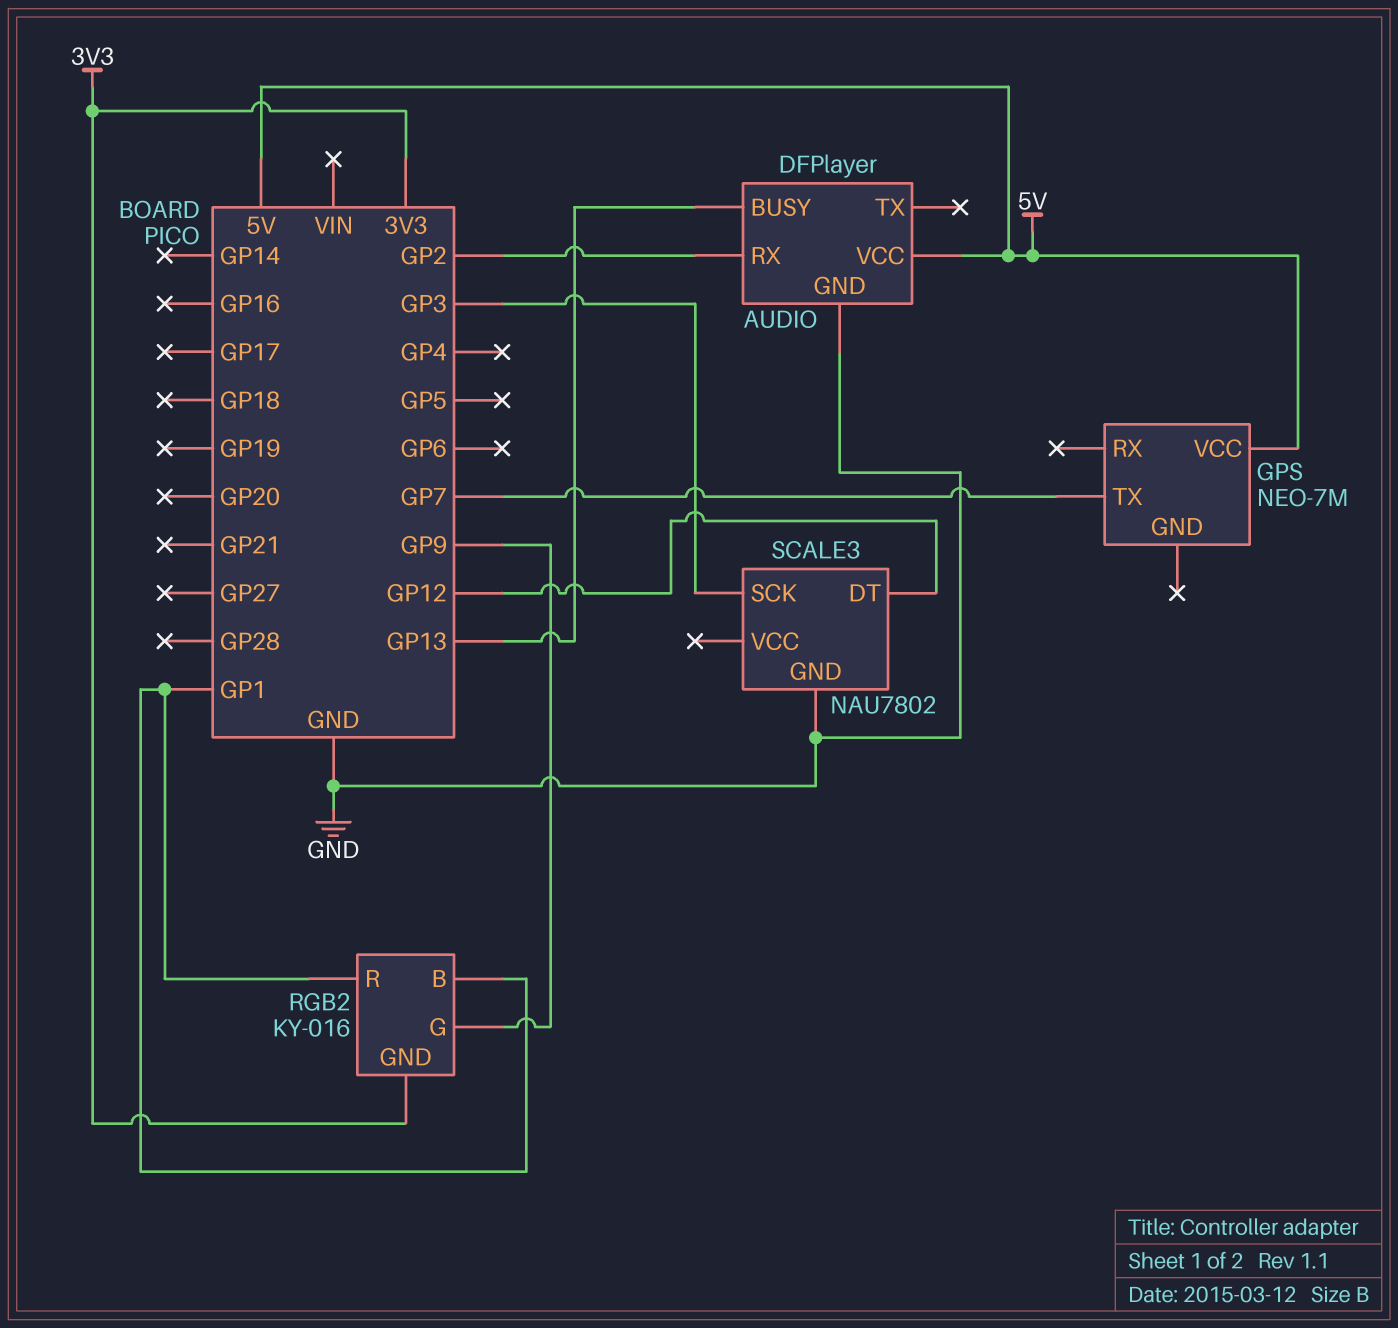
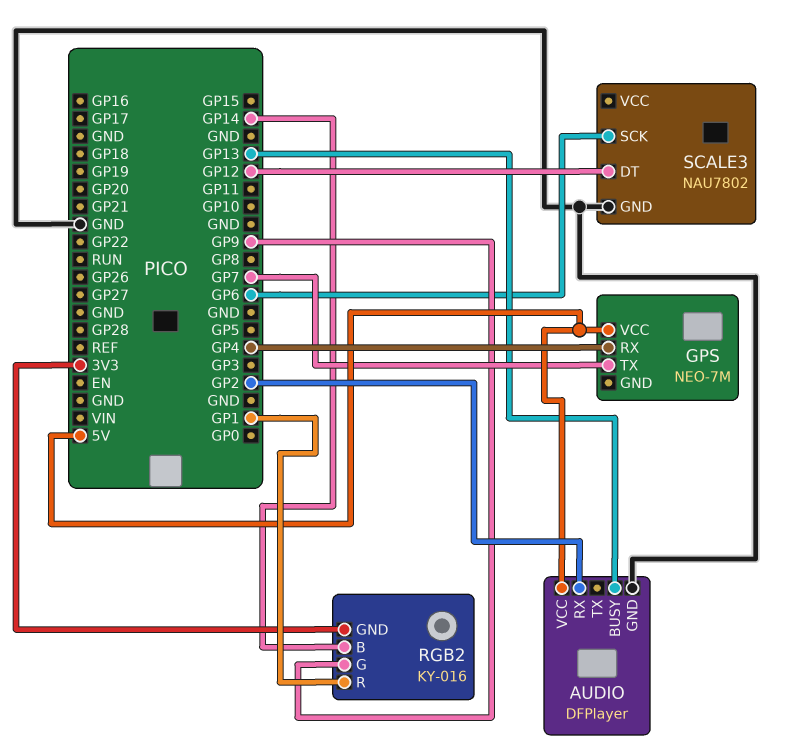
GPS pin RX: none -> GP4
RGB2 pin B: GP1 -> GP14
SCALE3 pin SCK: GP3 -> GP6

